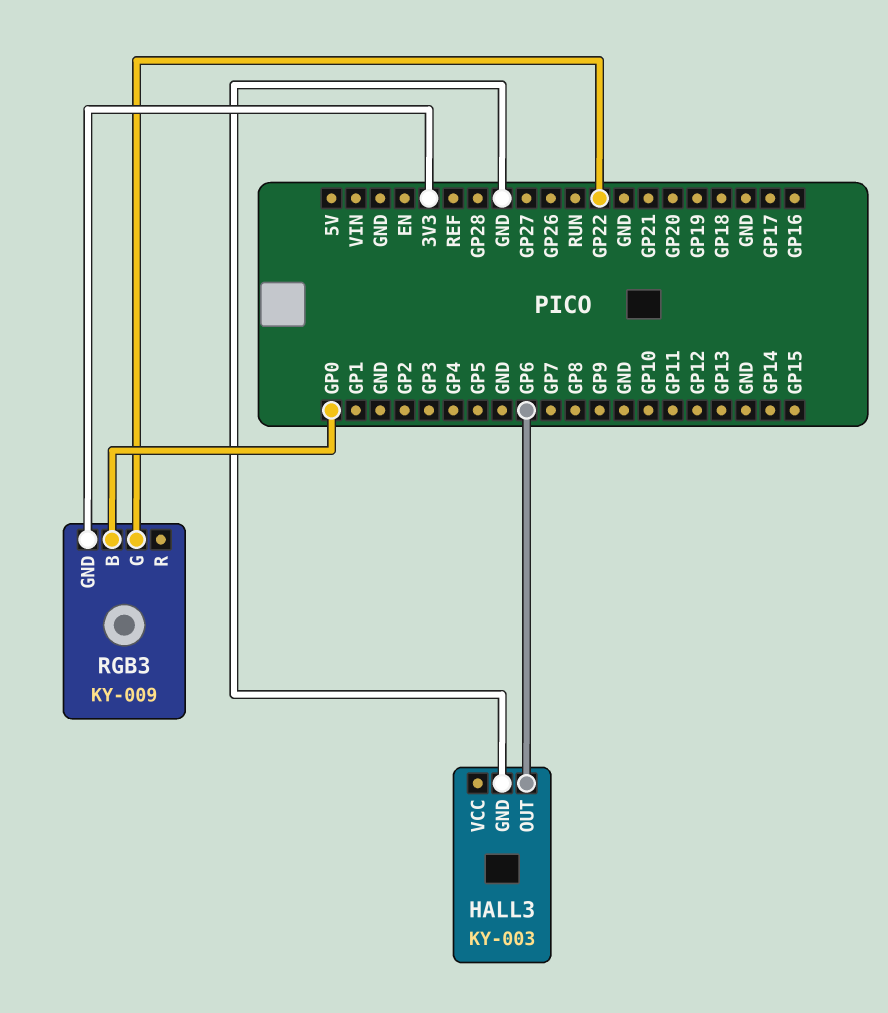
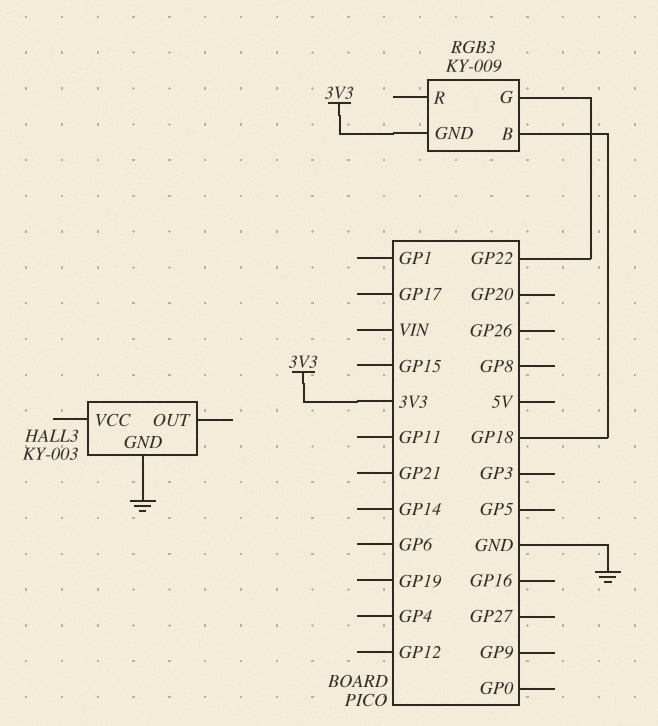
HALL3 pin OUT: GP6 -> none
RGB3 pin B: GP0 -> GP18

